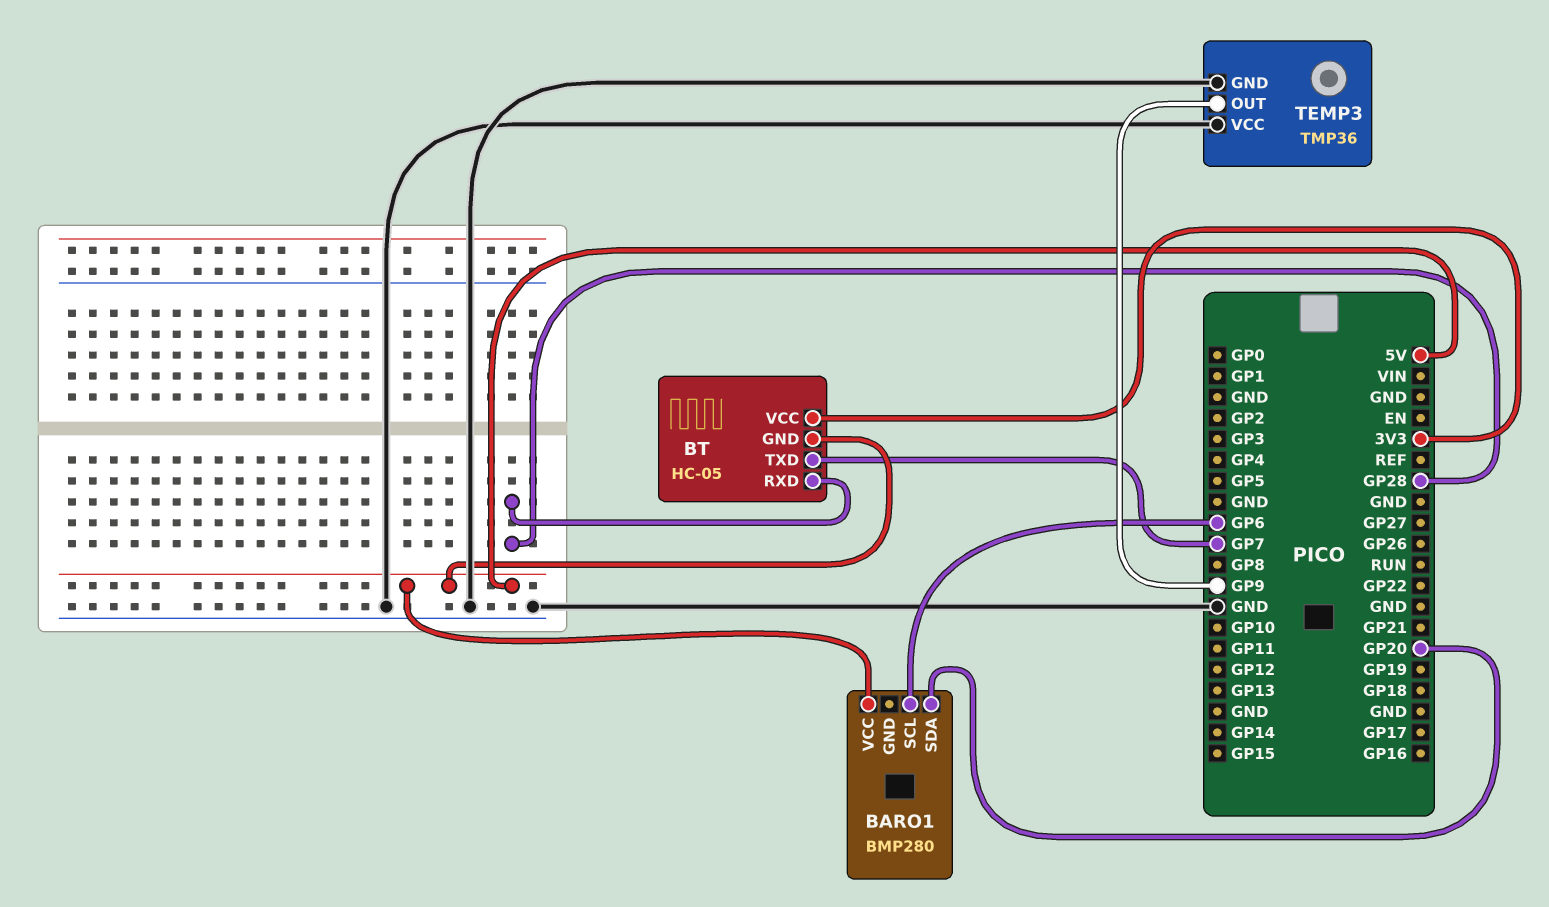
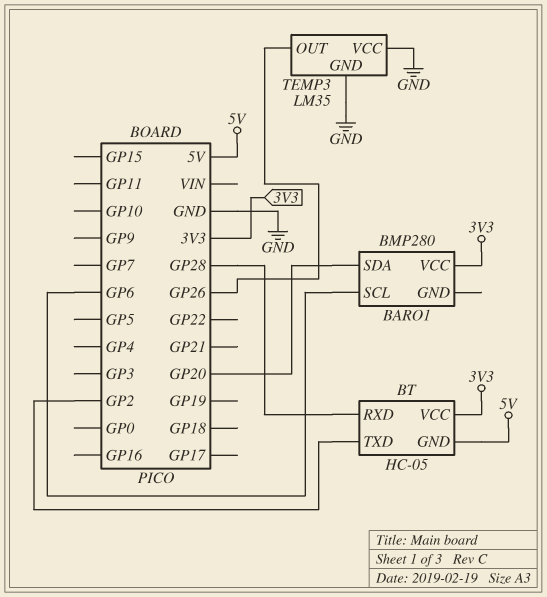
BARO1 pin VCC: 5V -> 3V3
BT pin TXD: GP7 -> GP2
TEMP3: TMP36 -> LM35
TEMP3 pin OUT: GP9 -> GP26

